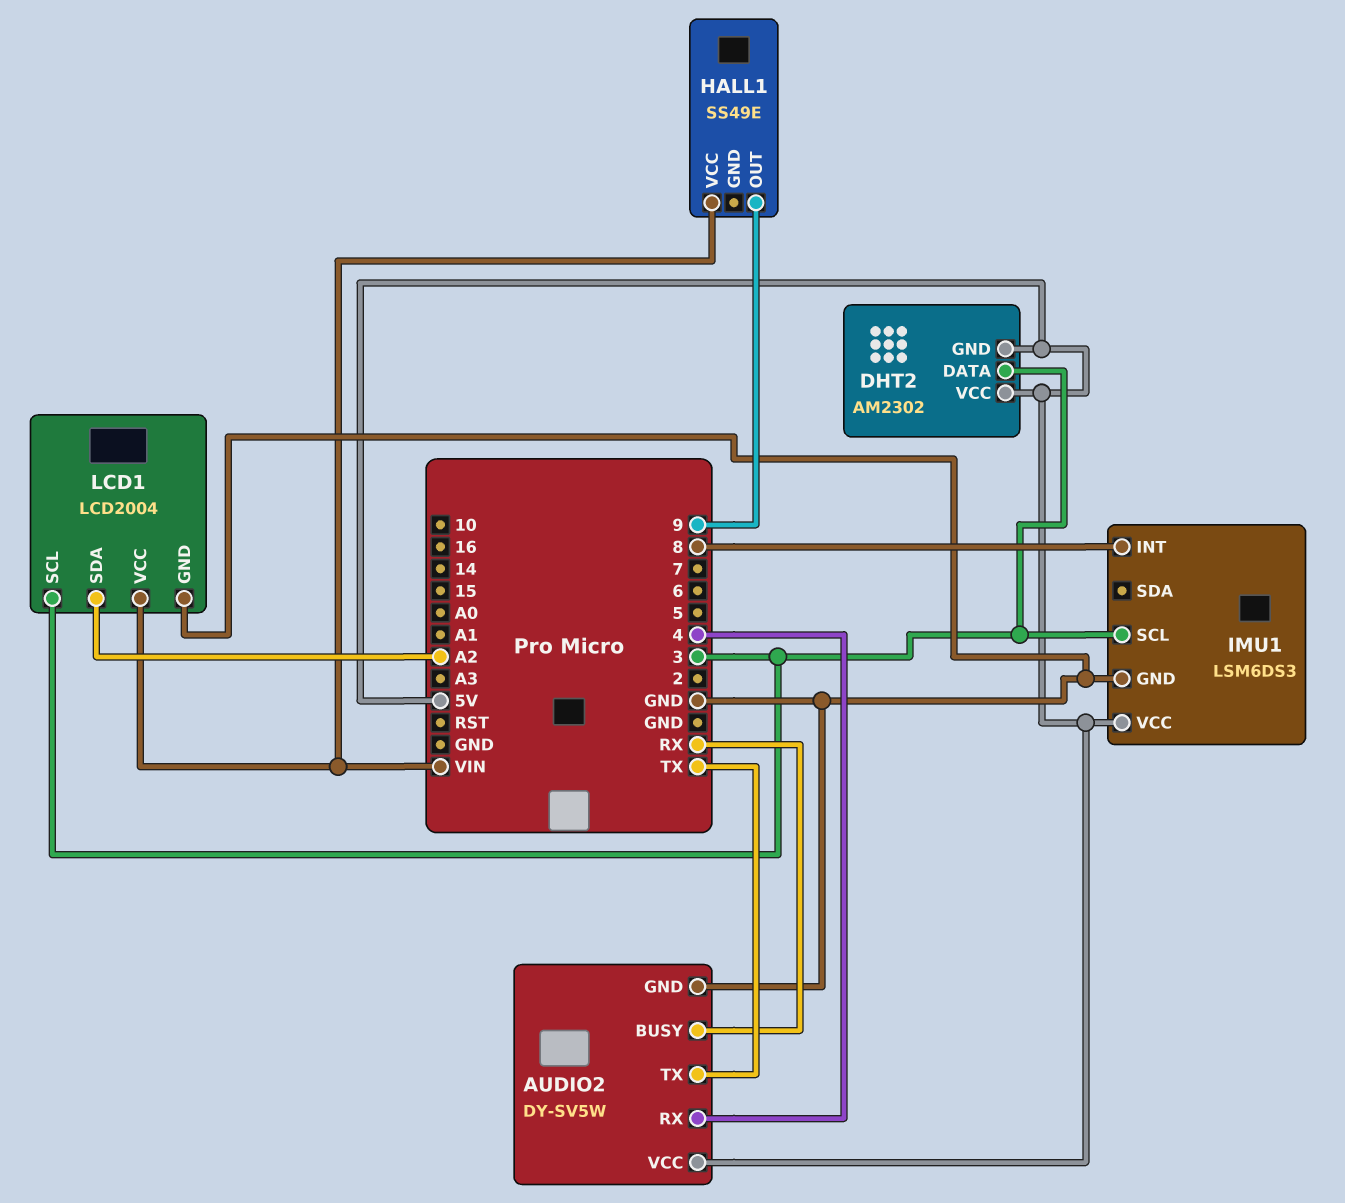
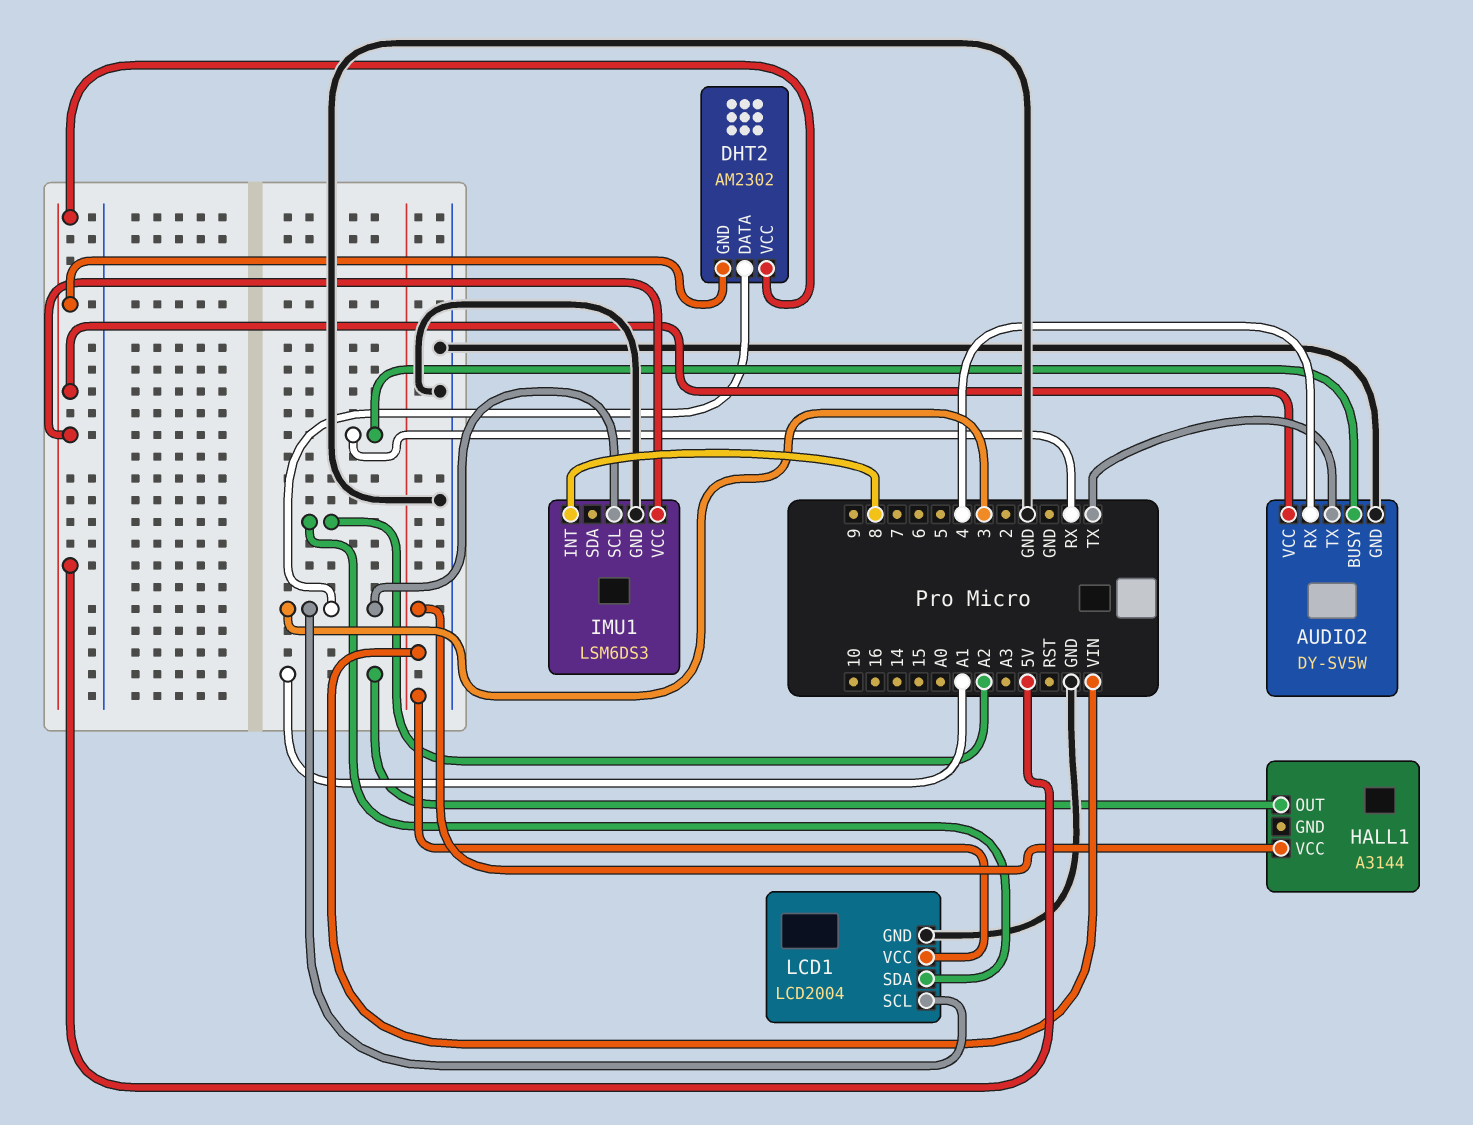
HALL1: SS49E -> A3144
HALL1 pin OUT: 9 -> A1

